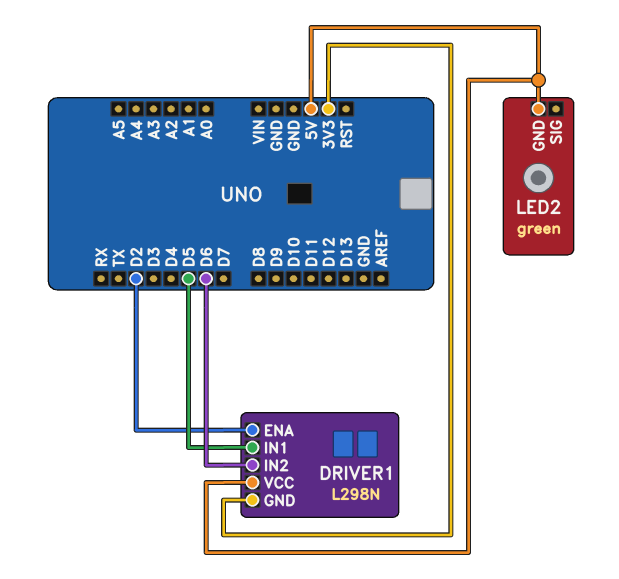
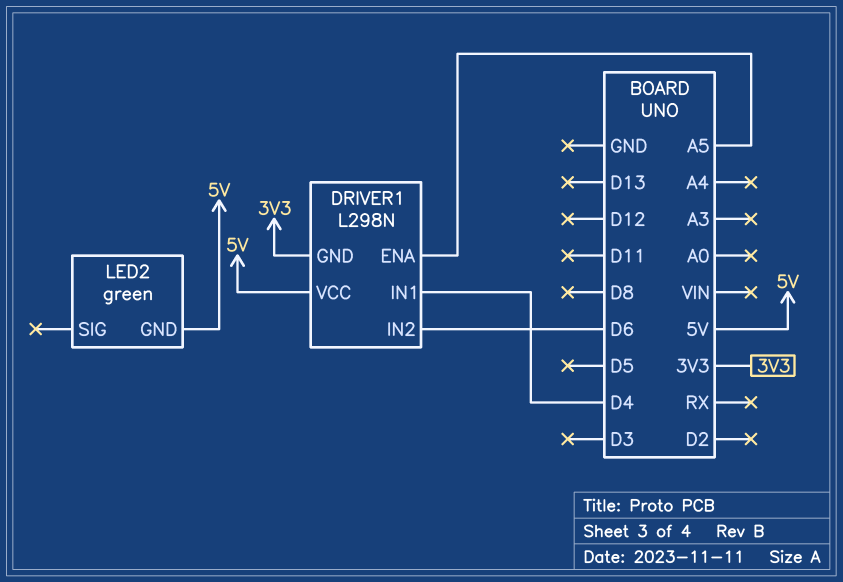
DRIVER1 pin ENA: D2 -> A5
DRIVER1 pin IN1: D5 -> D4

